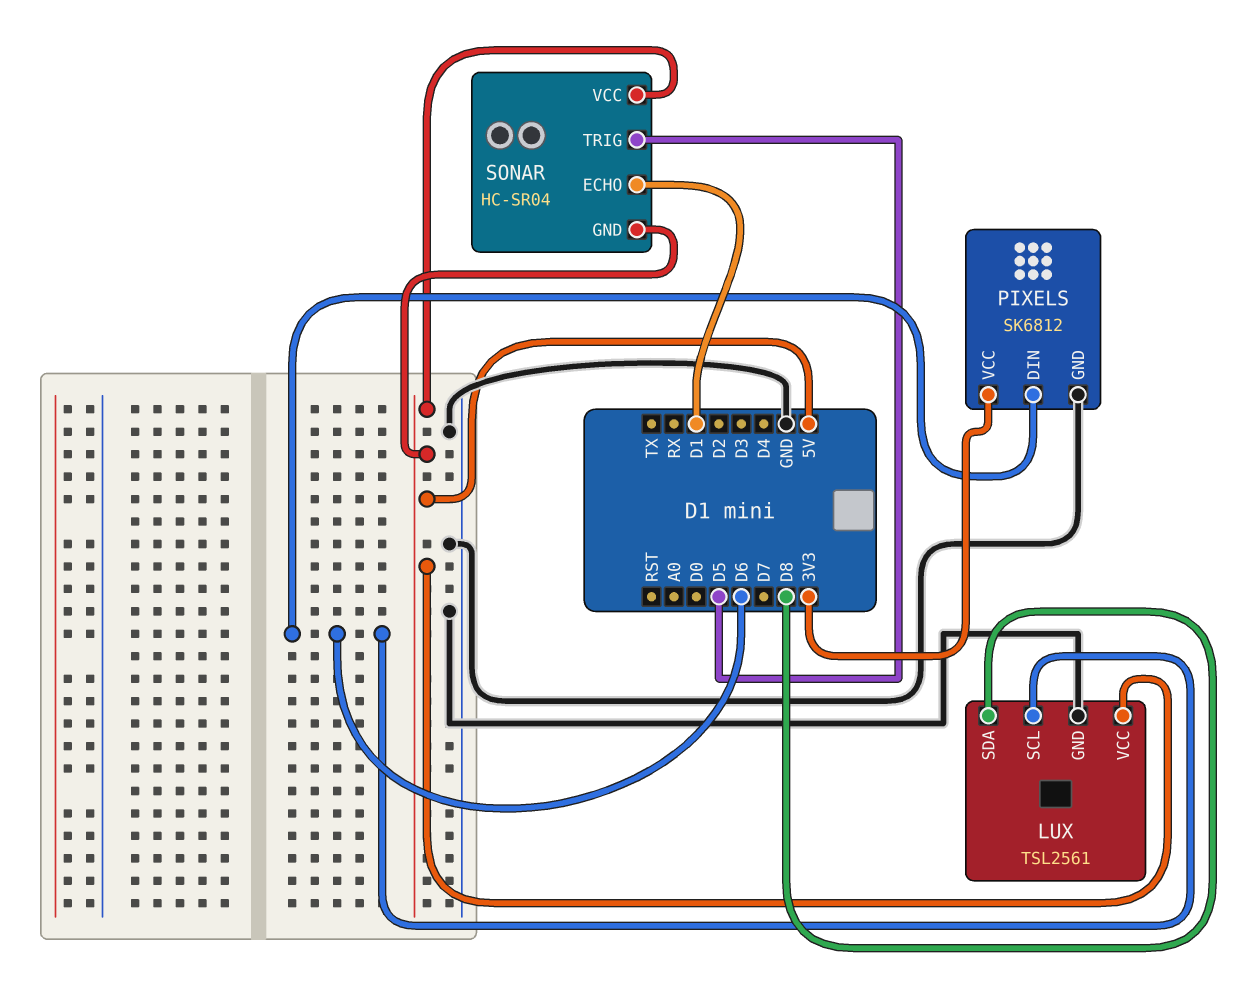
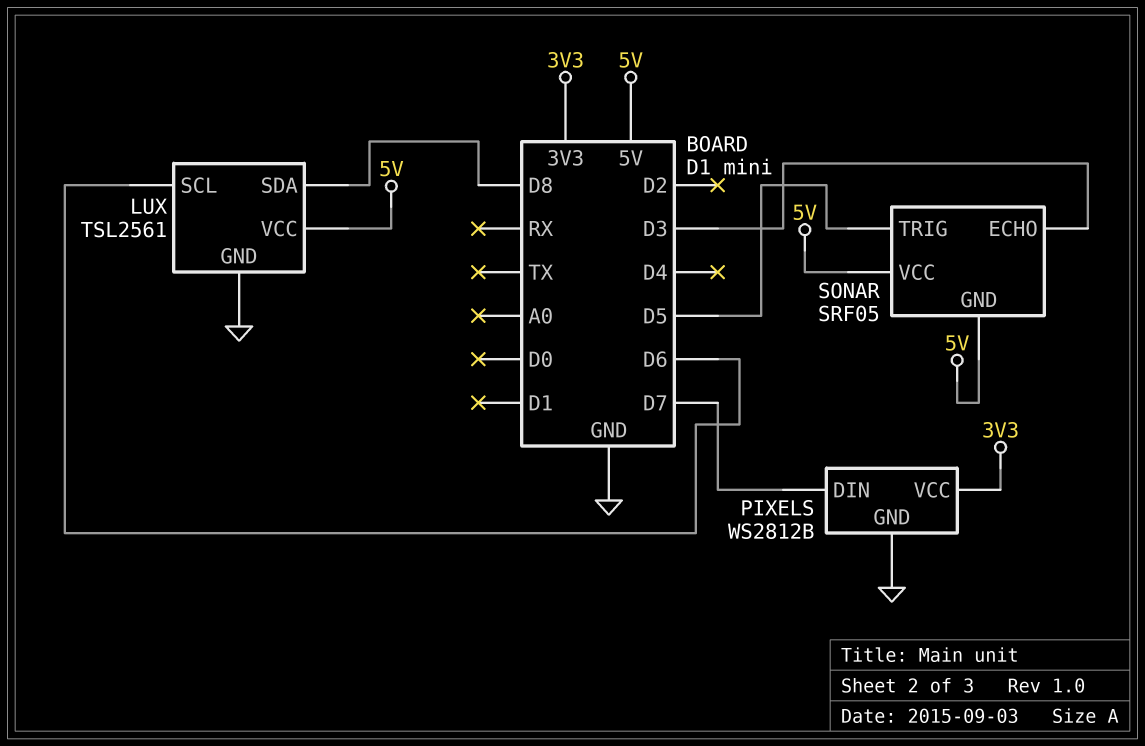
PIXELS: SK6812 -> WS2812B
PIXELS pin DIN: D6 -> D7
SONAR: HC-SR04 -> SRF05
SONAR pin ECHO: D1 -> D3

